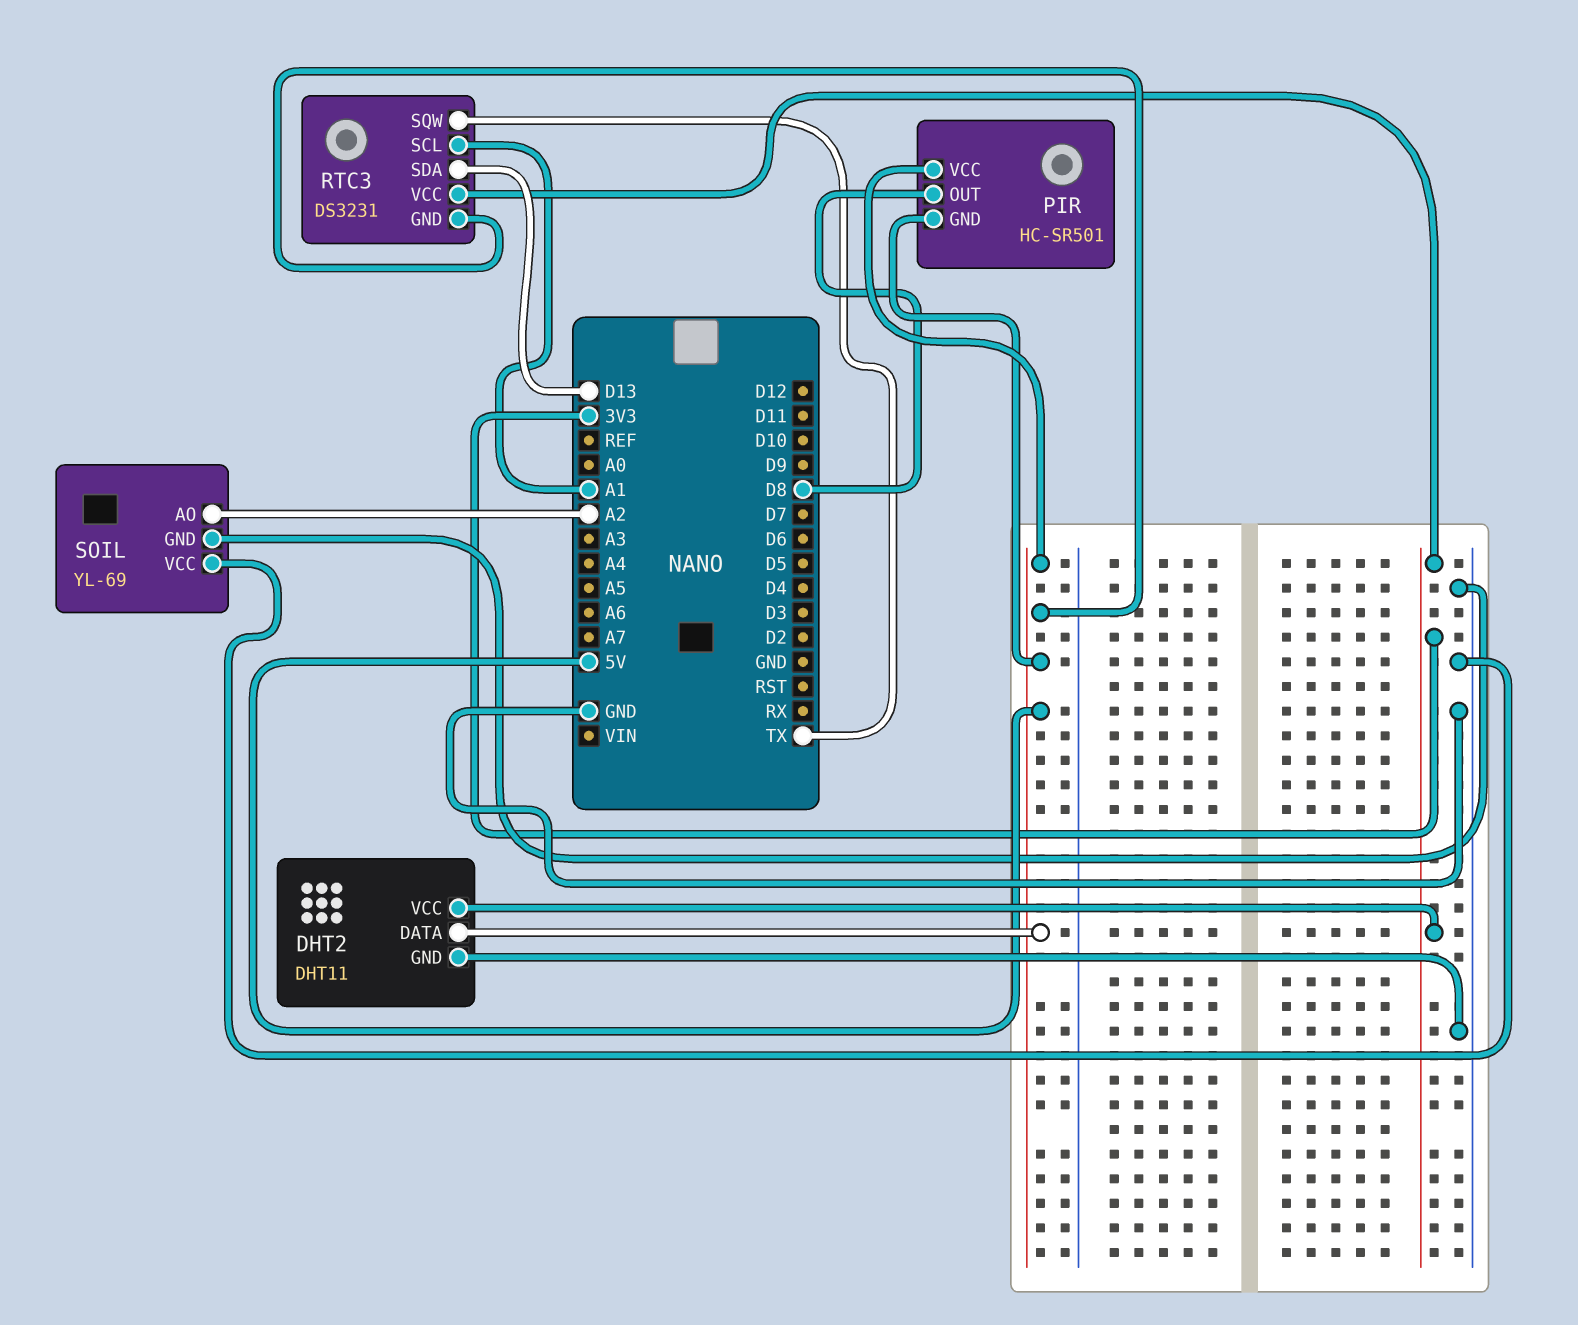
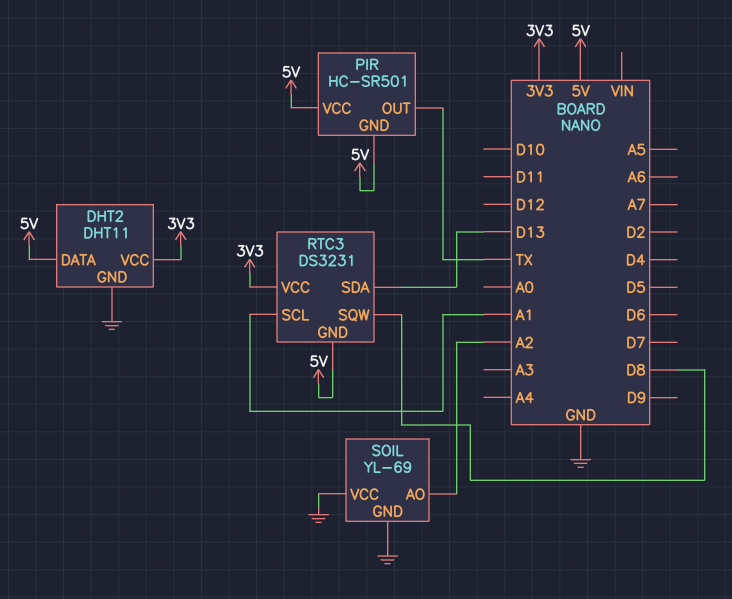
PIR pin OUT: D8 -> TX
RTC3 pin SQW: TX -> D8

